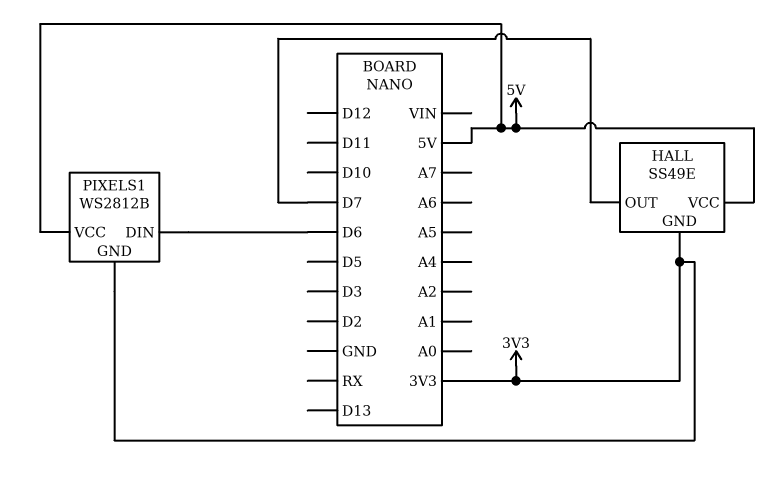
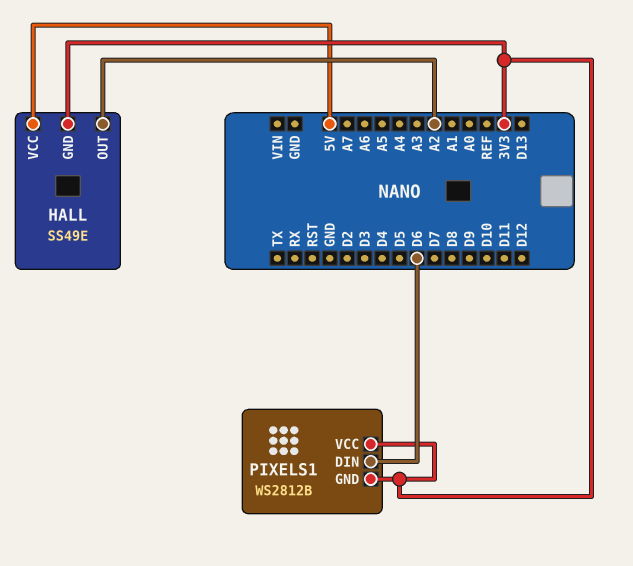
HALL pin OUT: D7 -> A2
PIXELS1 pin VCC: 5V -> 3V3

